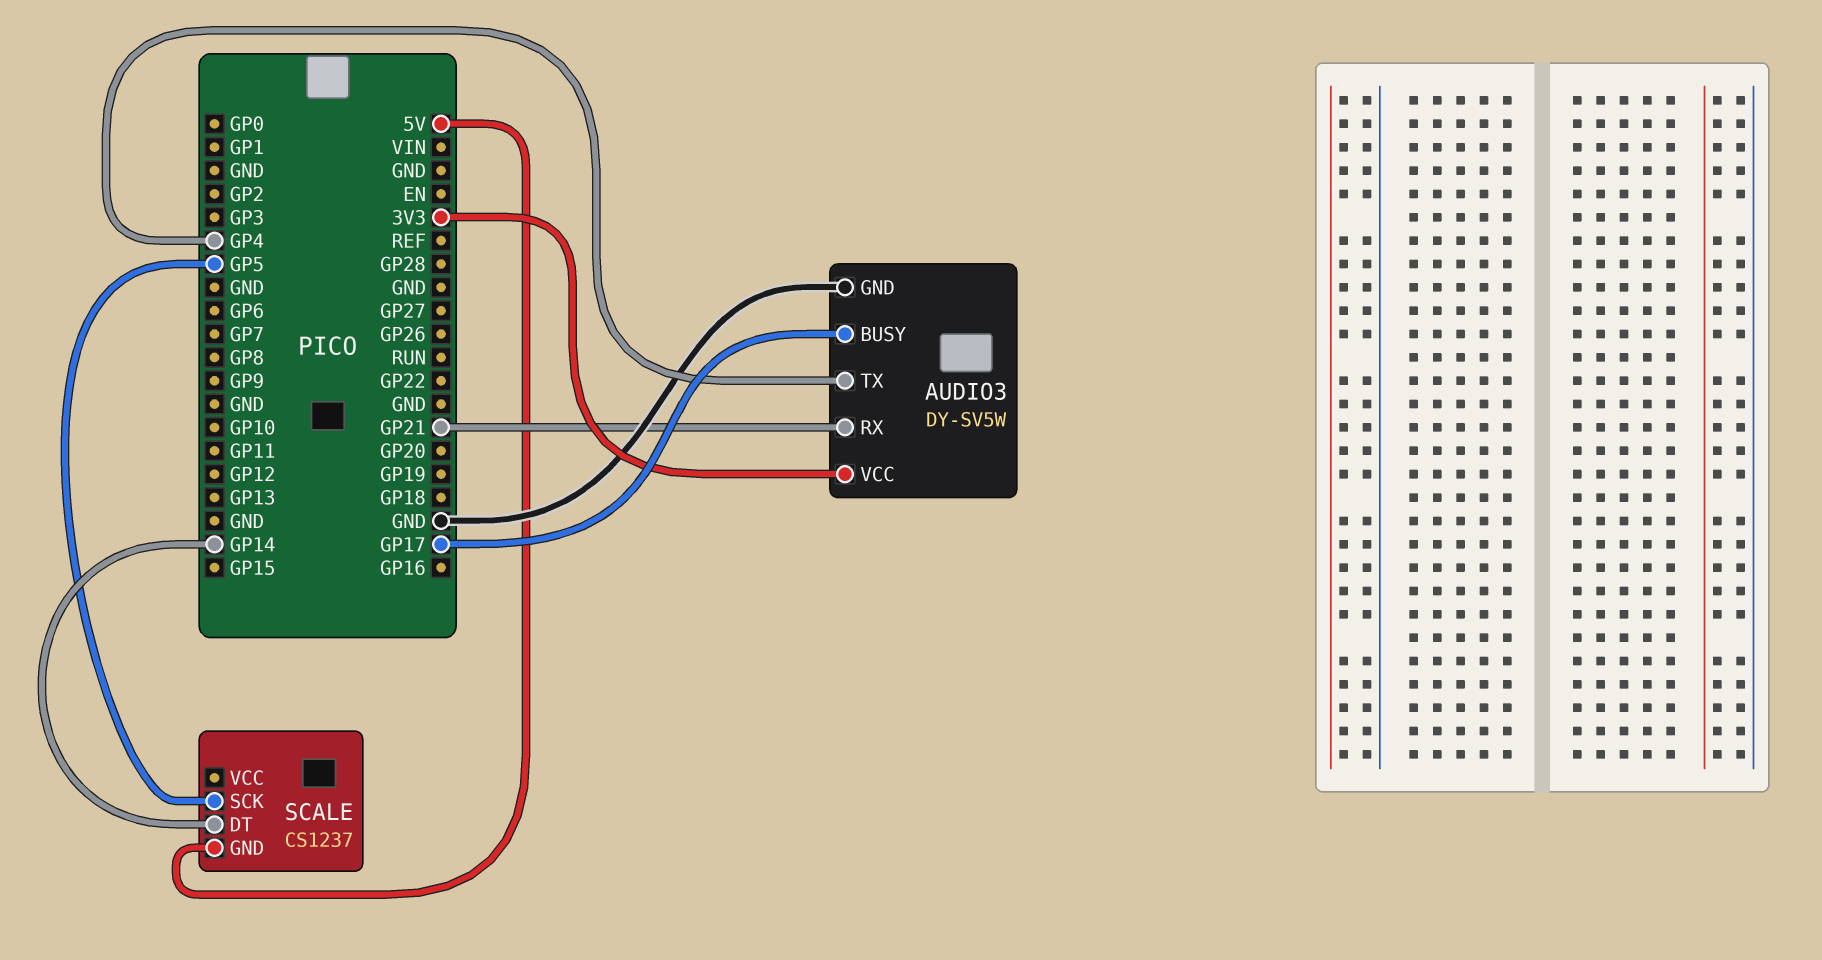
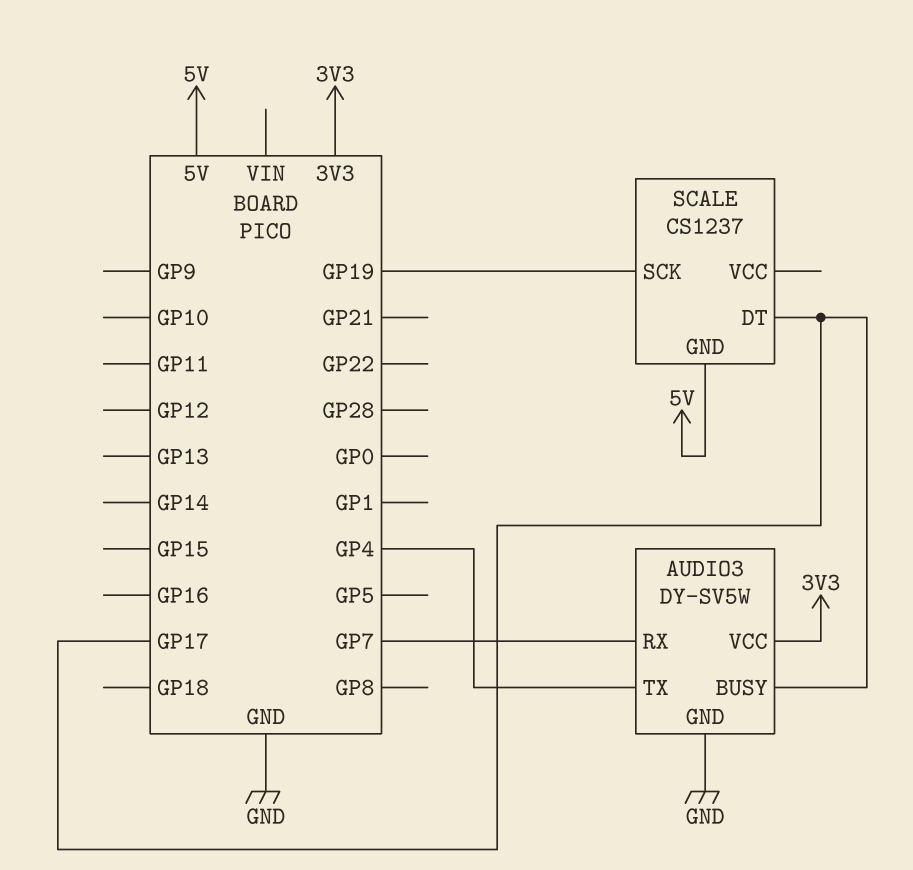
AUDIO3 pin RX: GP21 -> GP7
SCALE pin DT: GP14 -> GP17
SCALE pin SCK: GP5 -> GP19

